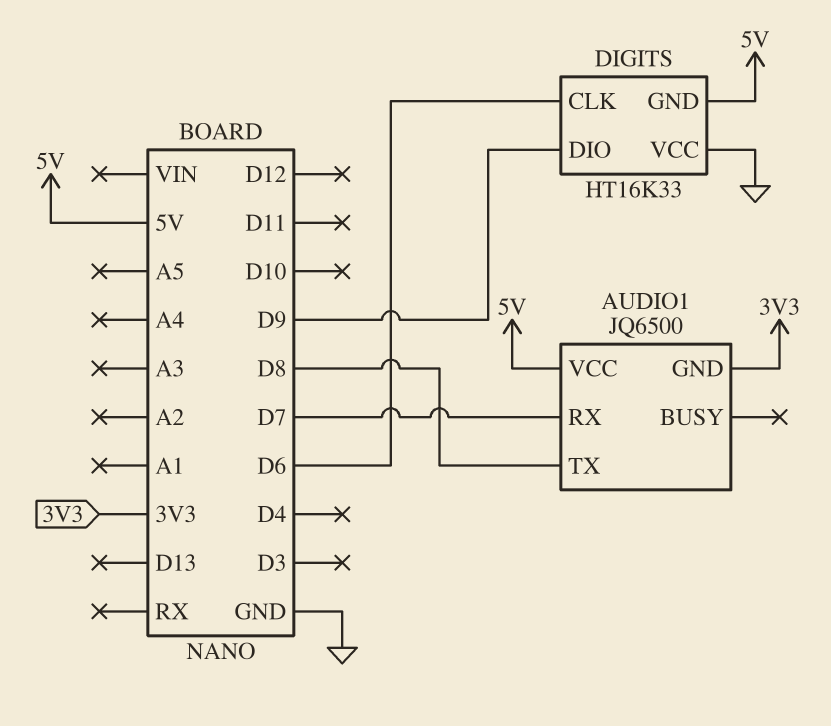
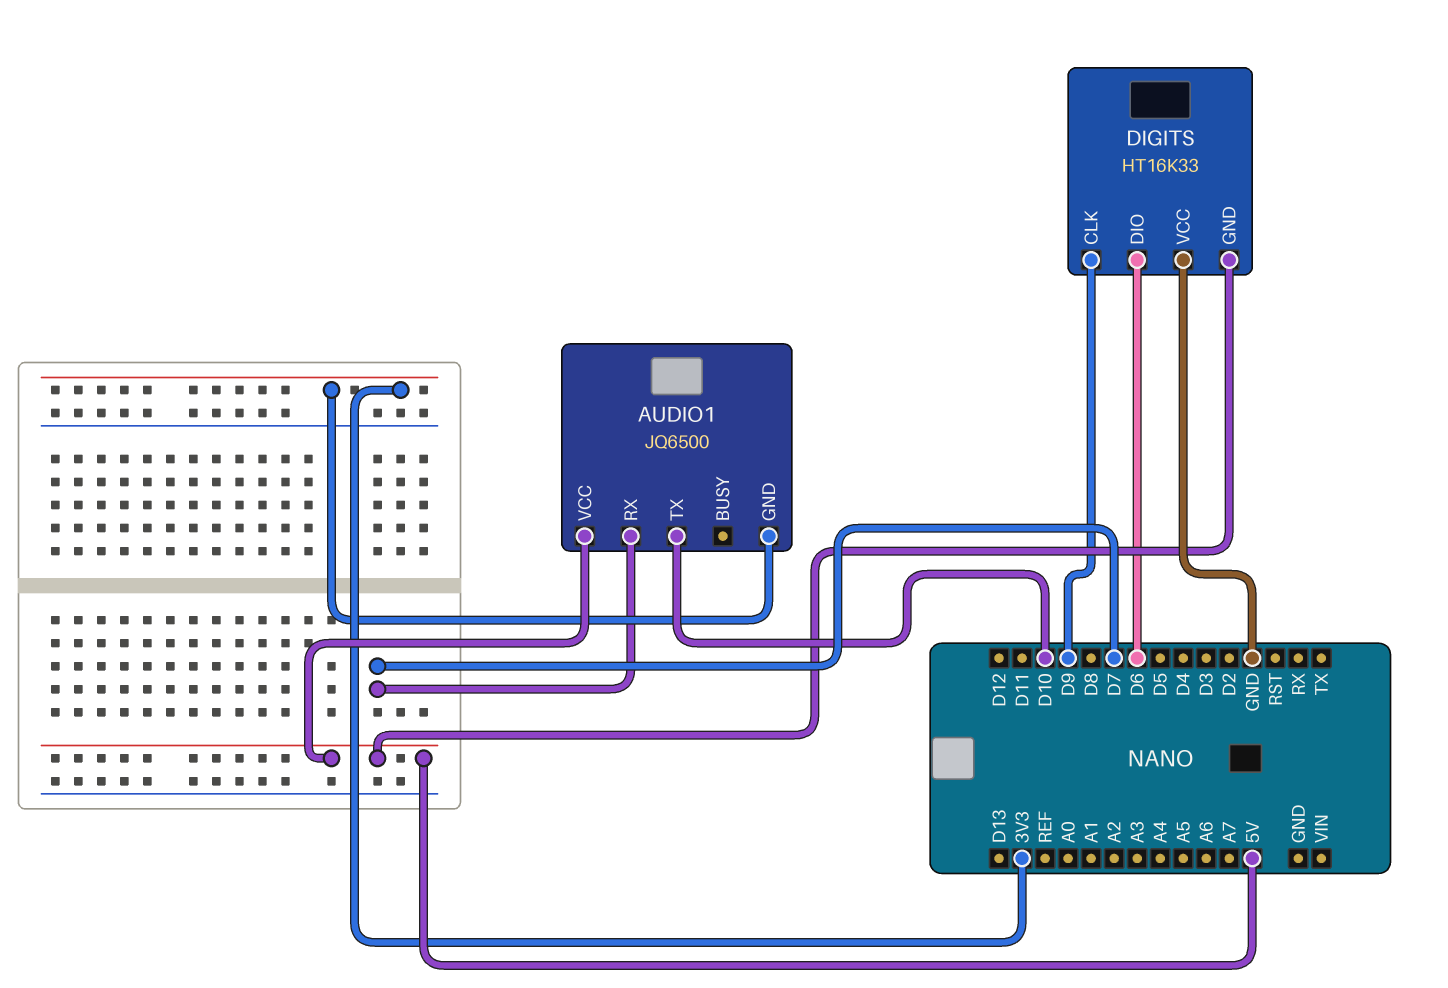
AUDIO1 pin TX: D8 -> D10
DIGITS pin CLK: D6 -> D9
DIGITS pin DIO: D9 -> D6

